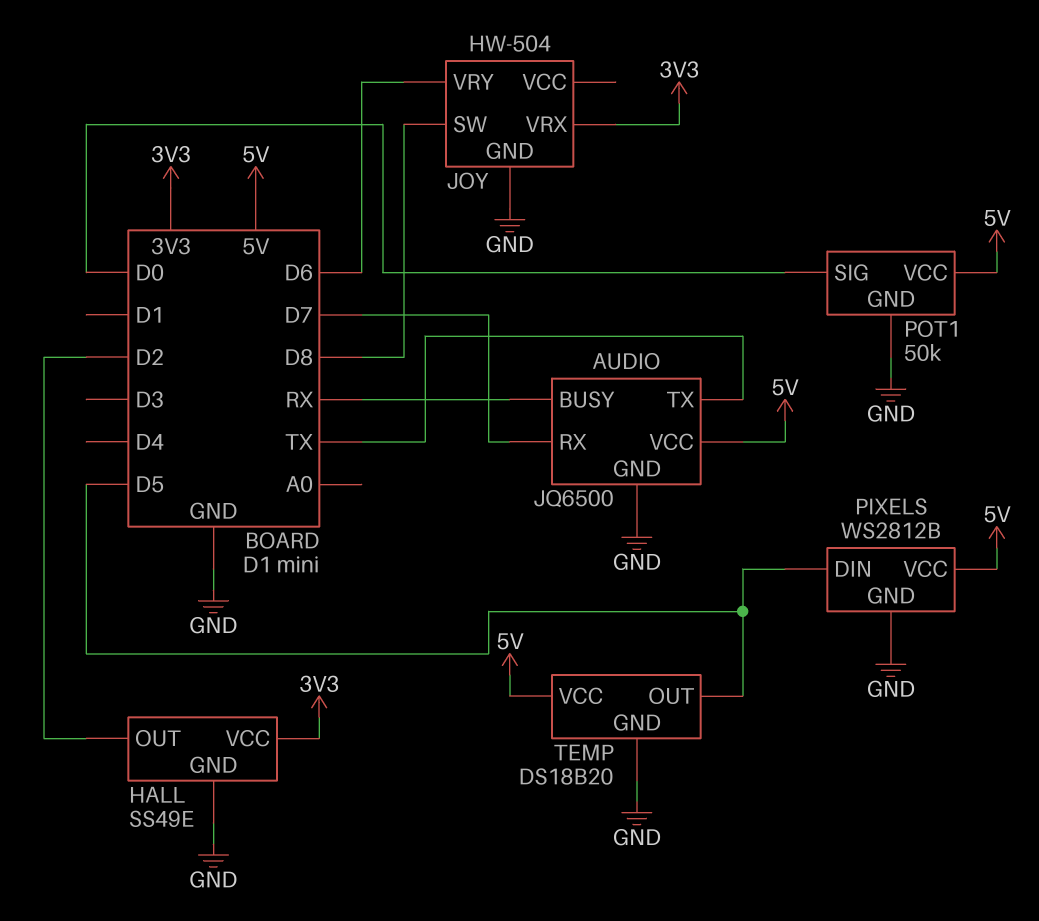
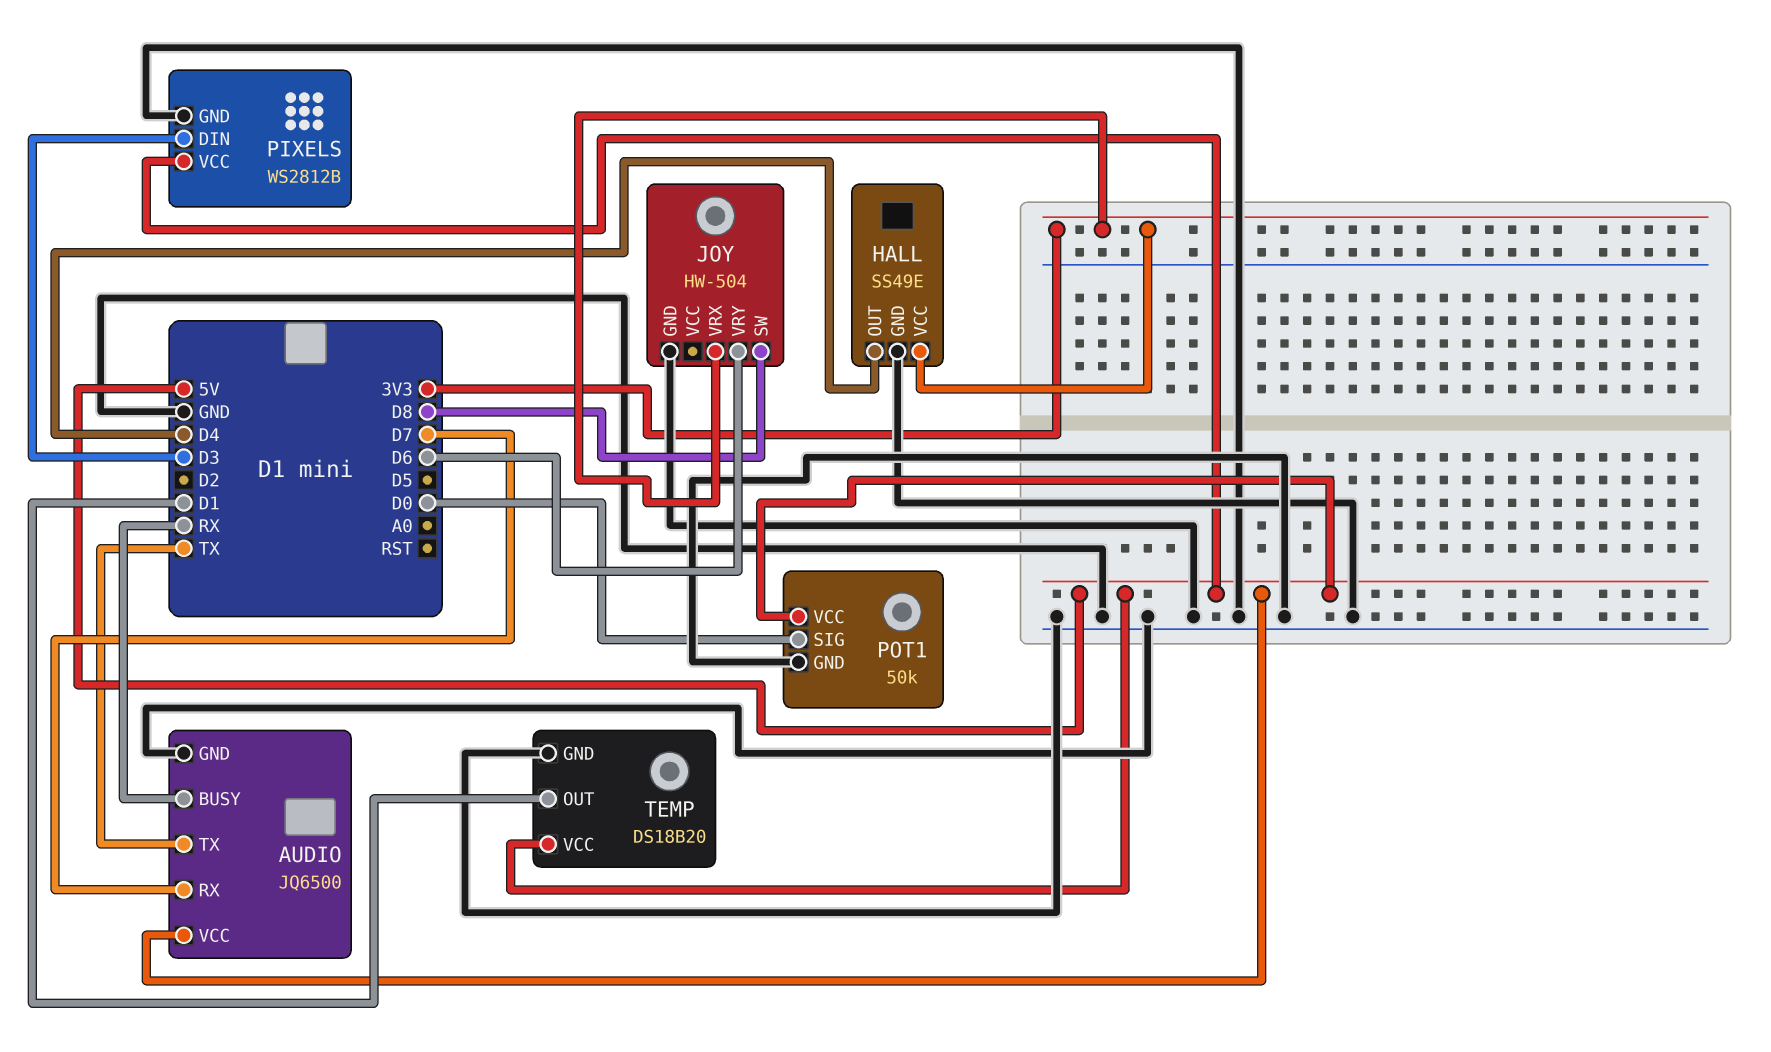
HALL pin OUT: D2 -> D4
PIXELS pin DIN: D5 -> D3
TEMP pin OUT: D5 -> D1

